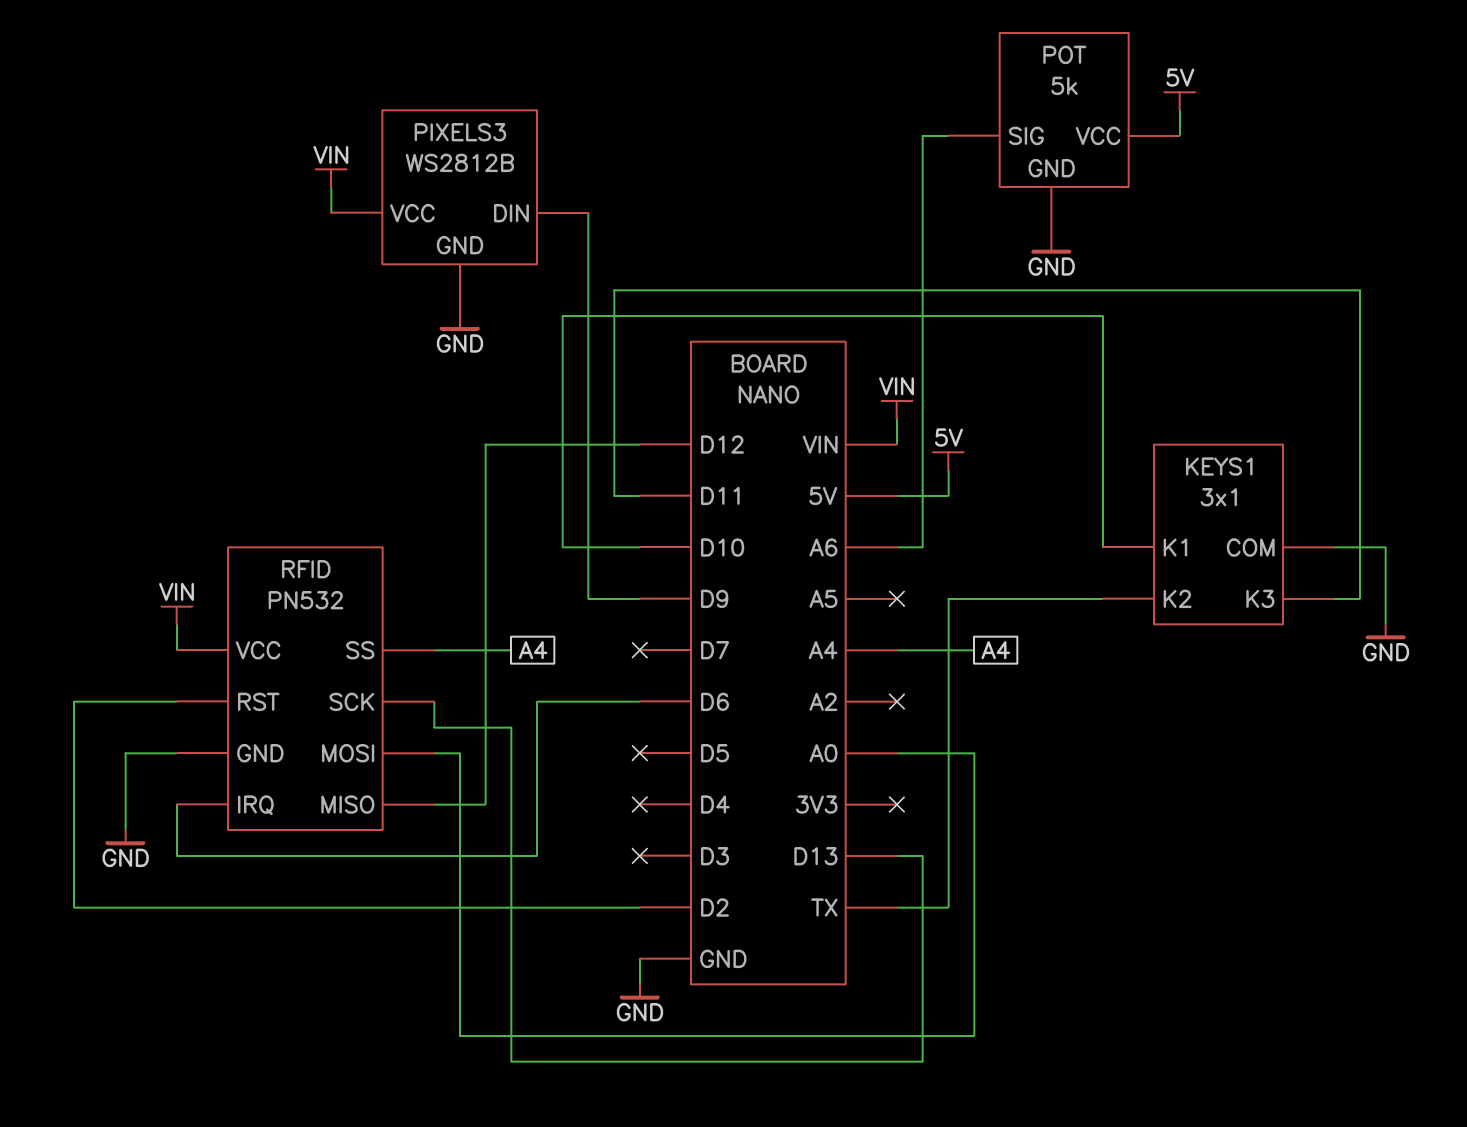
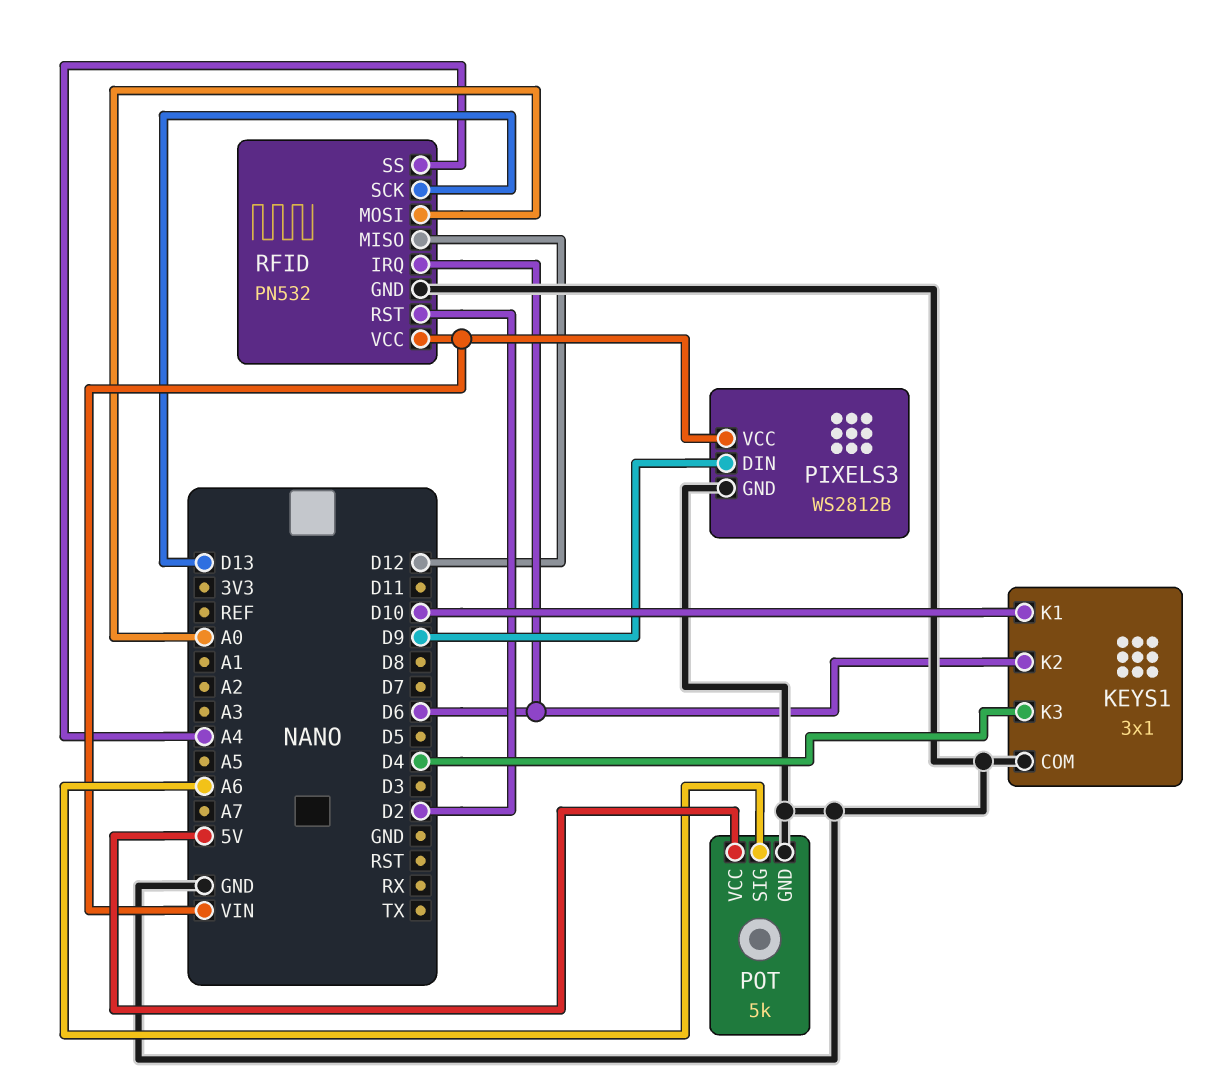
KEYS1 pin K2: TX -> D6
KEYS1 pin K3: D11 -> D4

